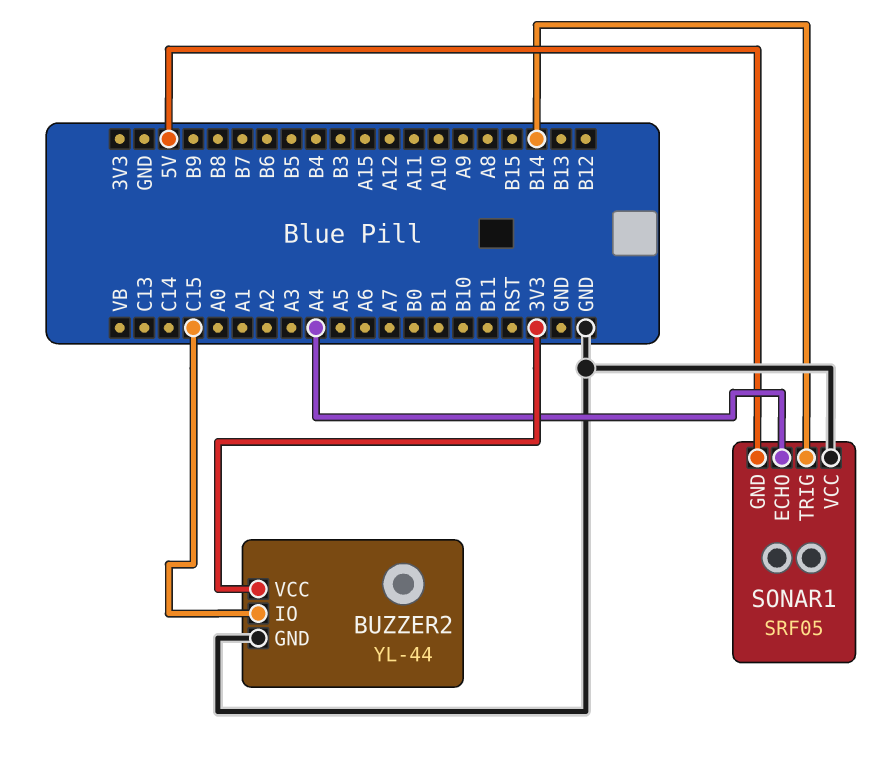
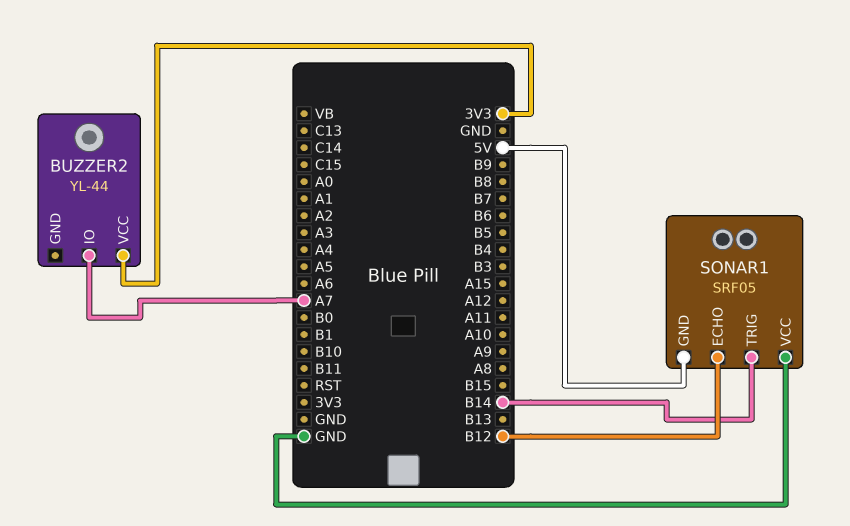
BUZZER2 pin GND: GND -> none
BUZZER2 pin IO: C15 -> A7
SONAR1 pin ECHO: A4 -> B12

